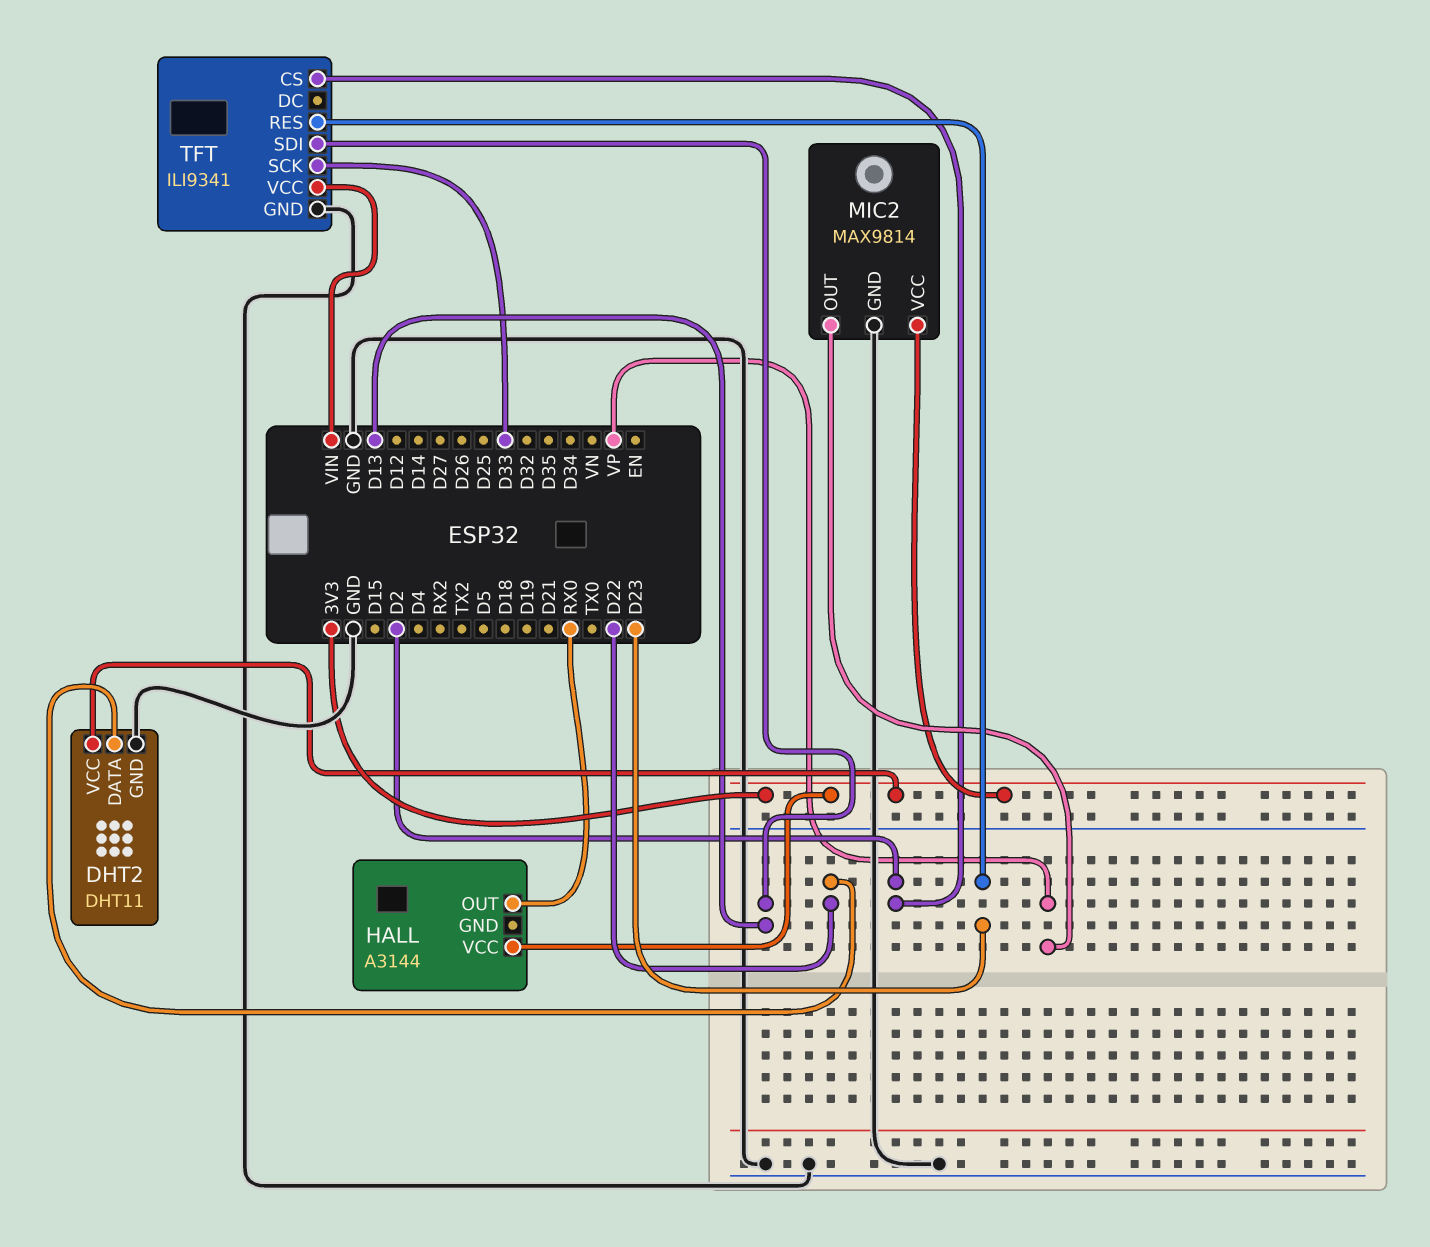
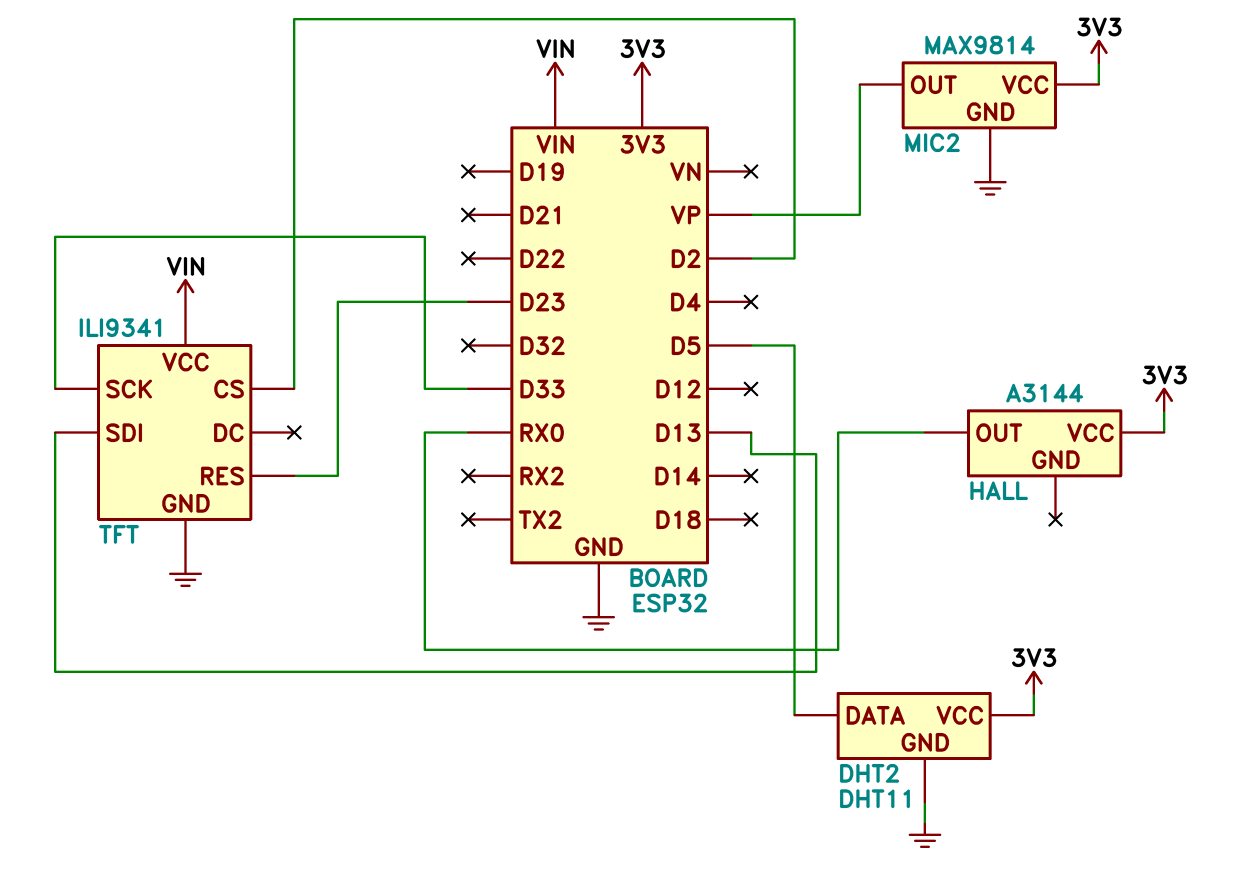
DHT2 pin DATA: D22 -> D5

